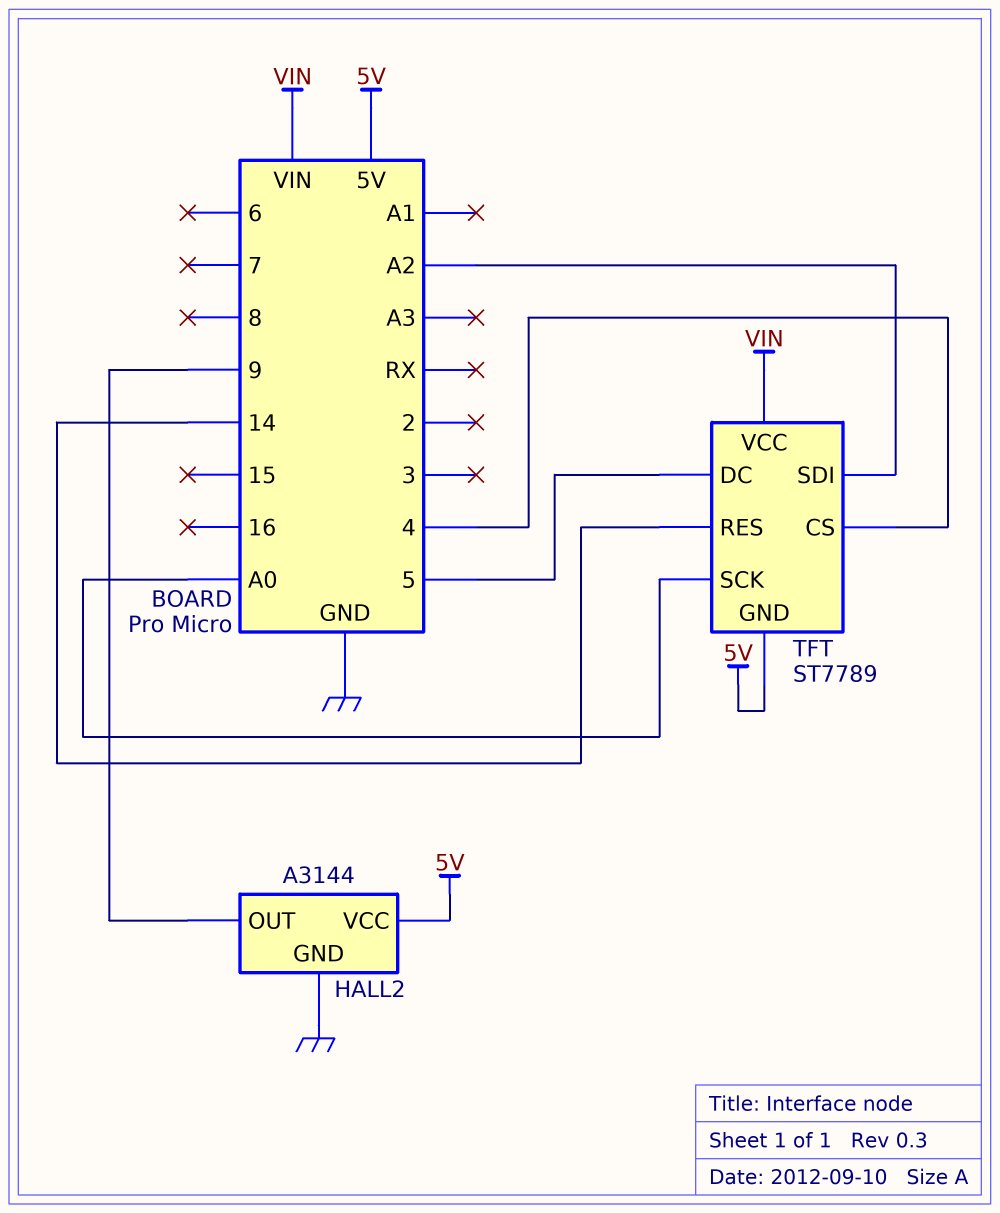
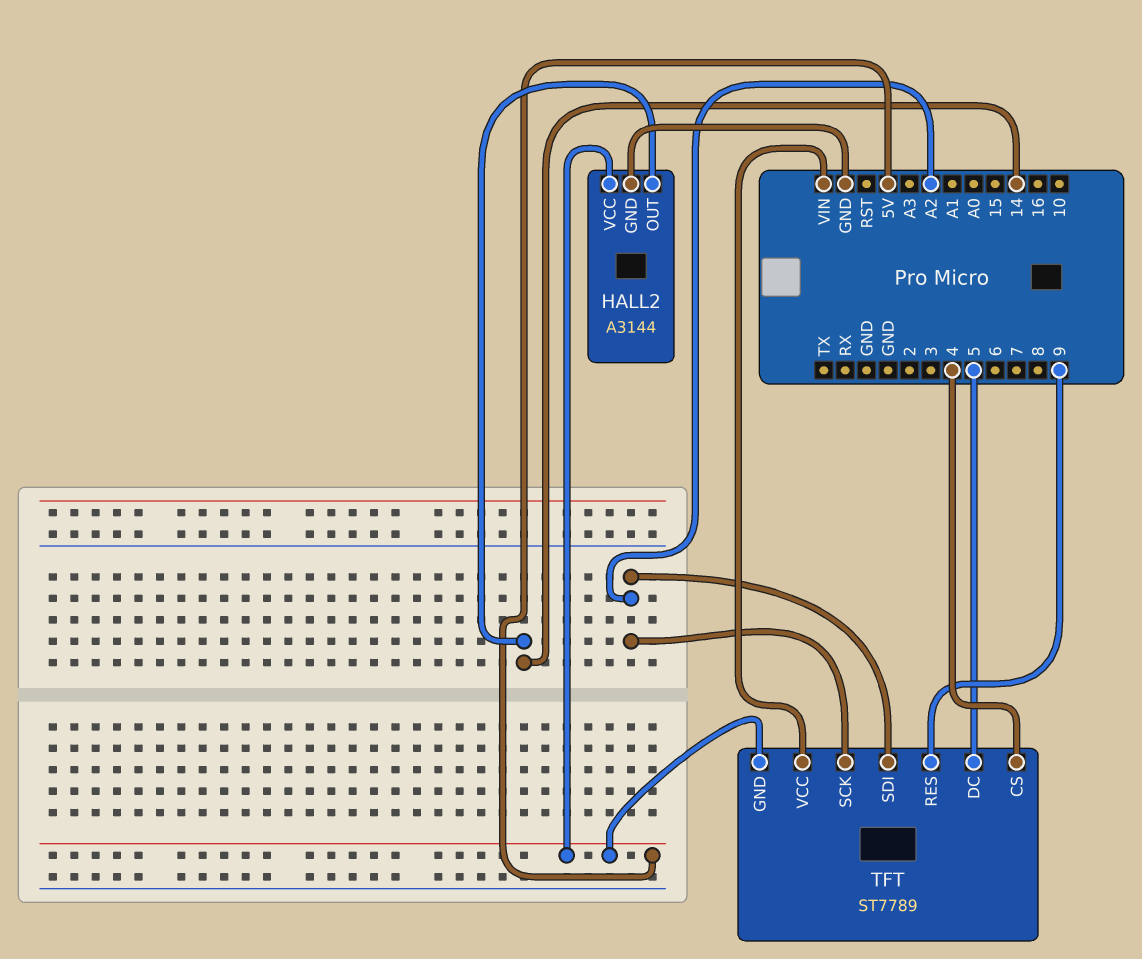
HALL2 pin OUT: 9 -> 14
TFT pin RES: 14 -> 9
TFT pin SCK: A0 -> A2

